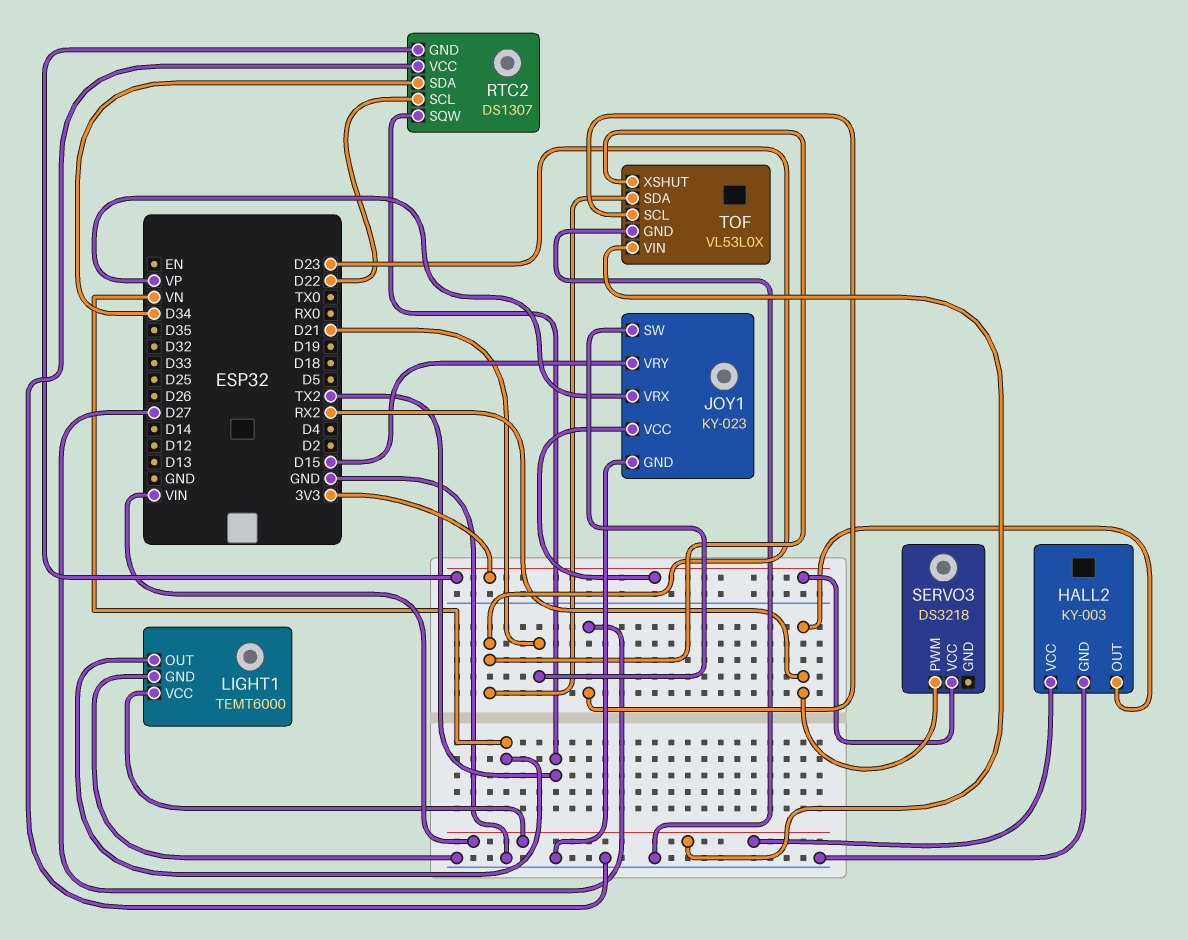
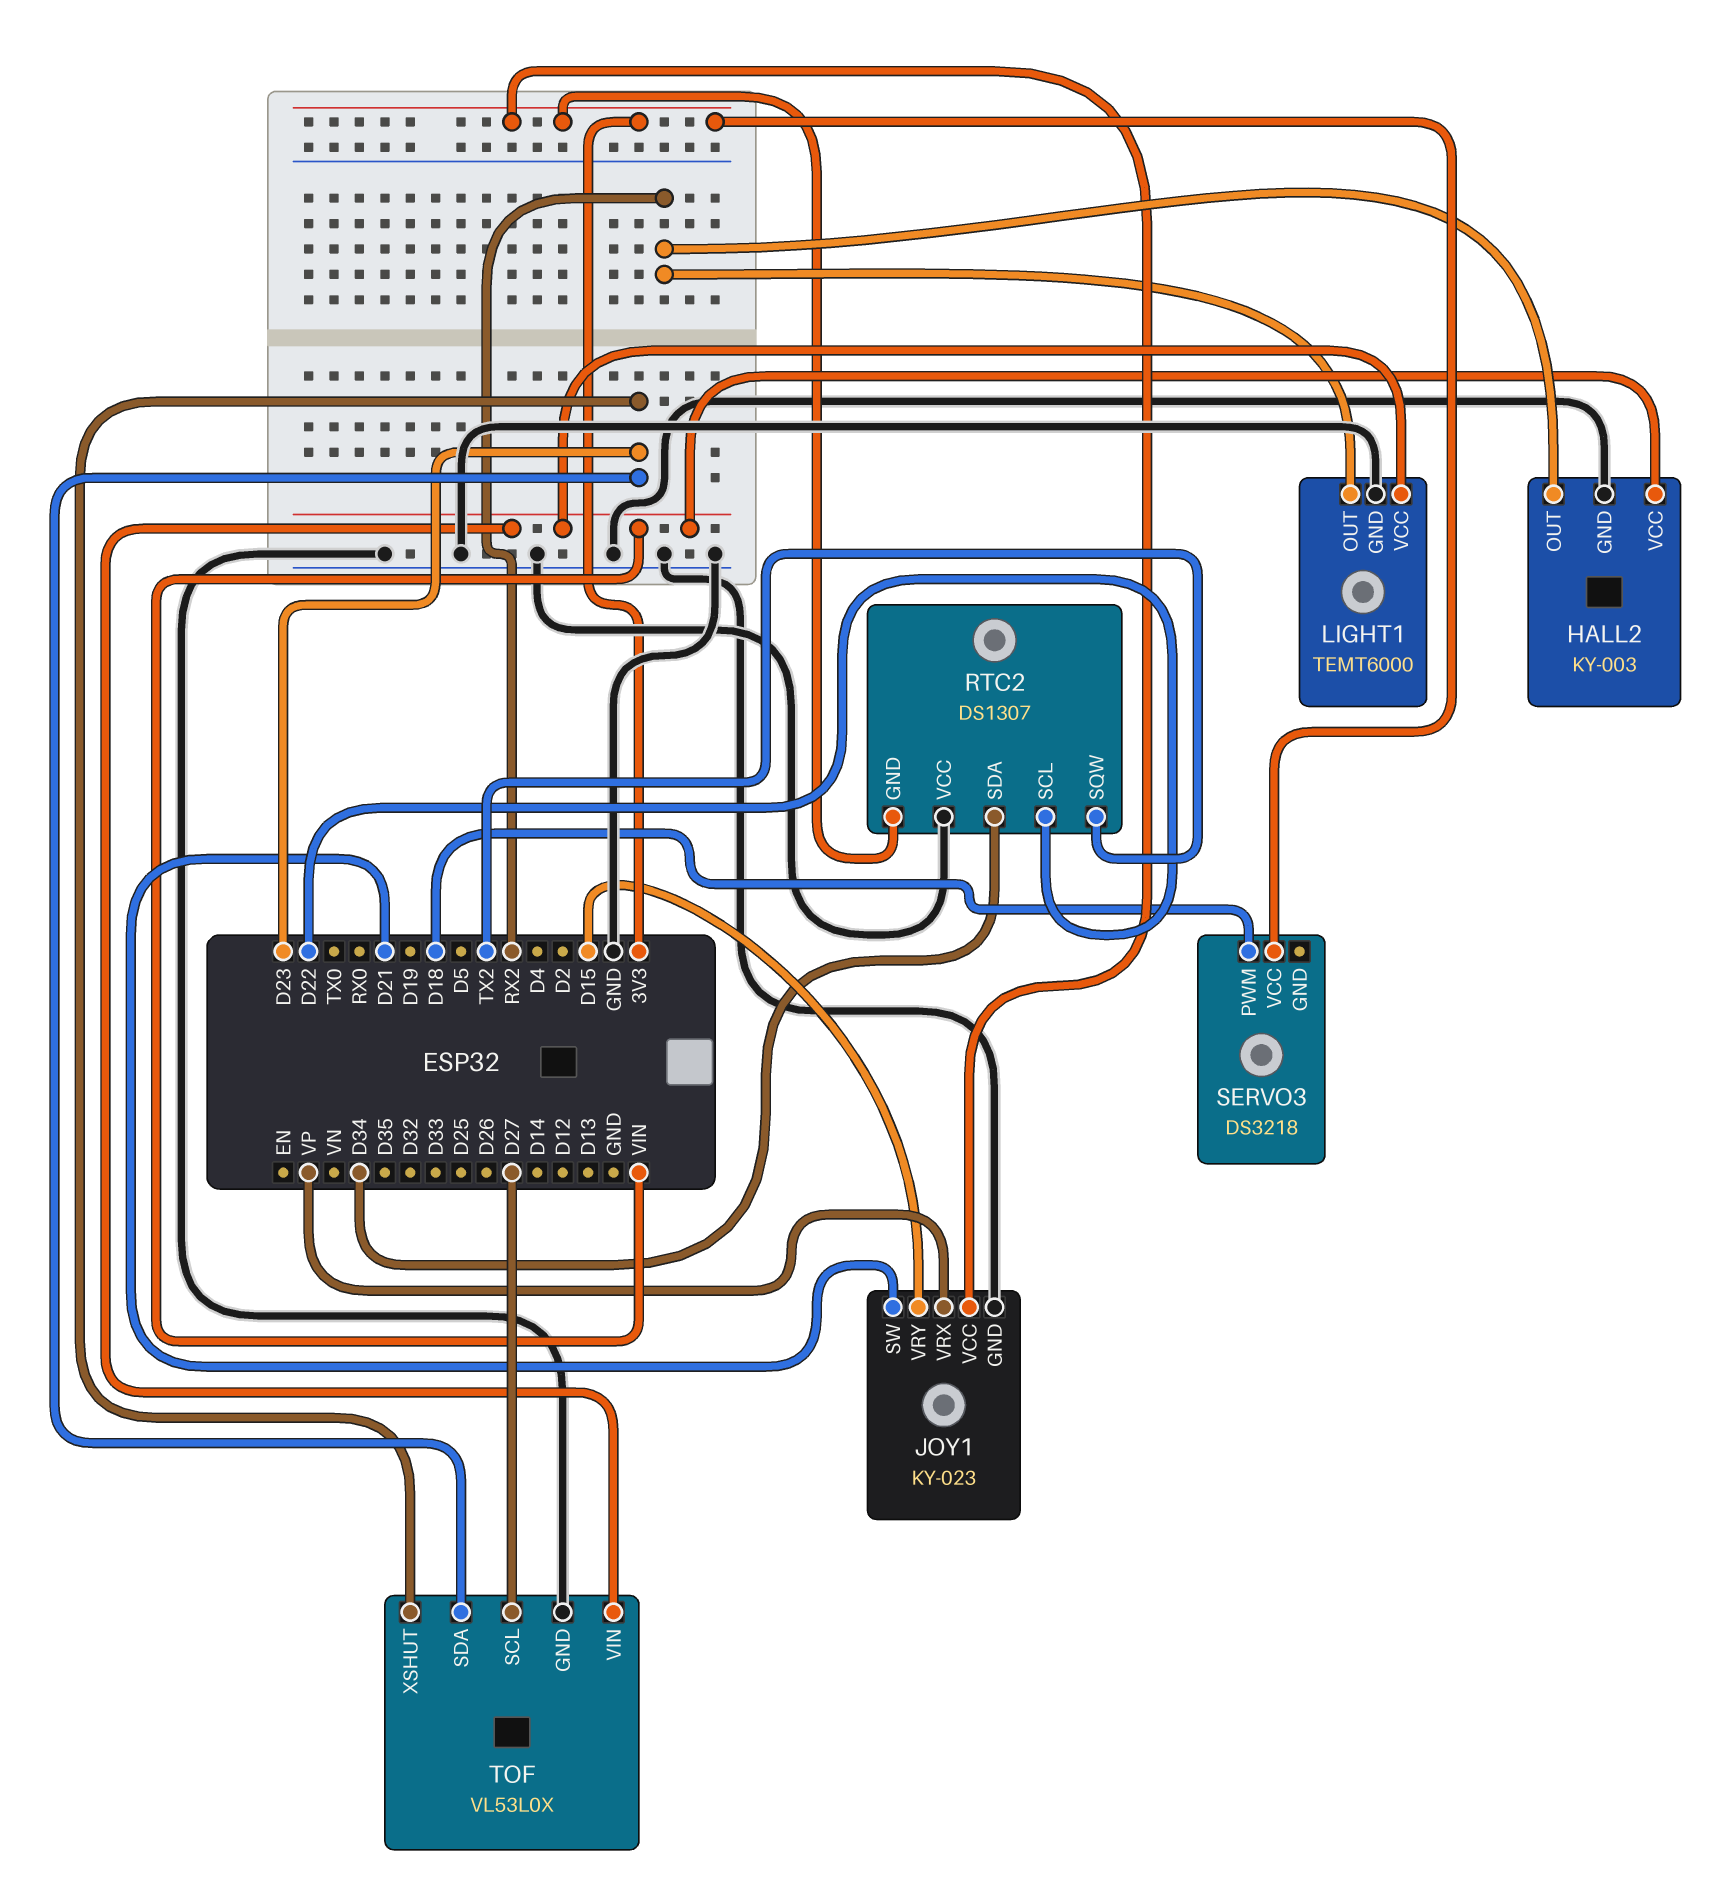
LIGHT1 pin OUT: VN -> RX2
SERVO3 pin PWM: RX2 -> D18

